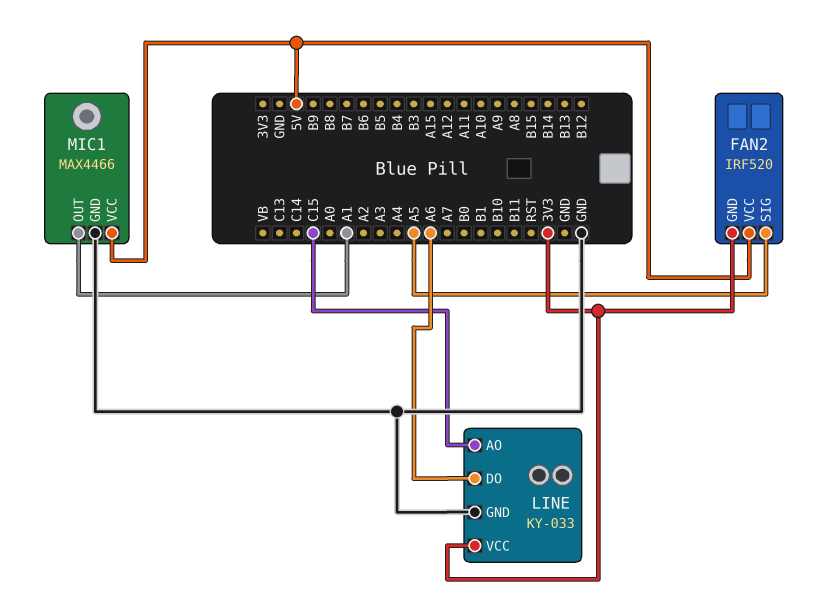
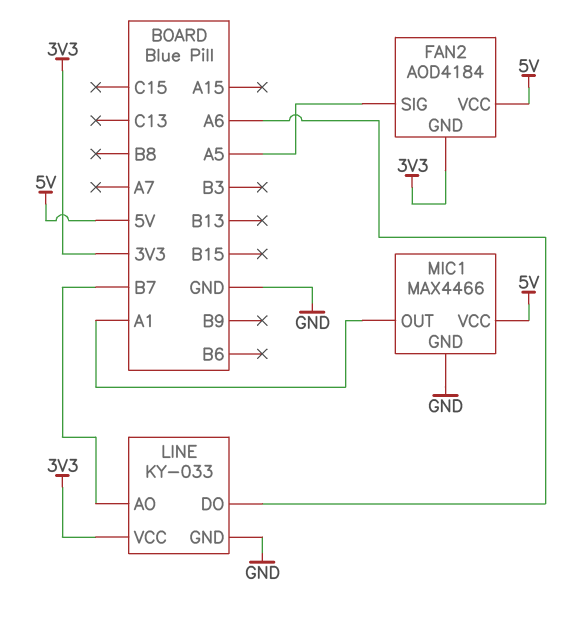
FAN2: IRF520 -> AOD4184
LINE pin AO: C15 -> B7

